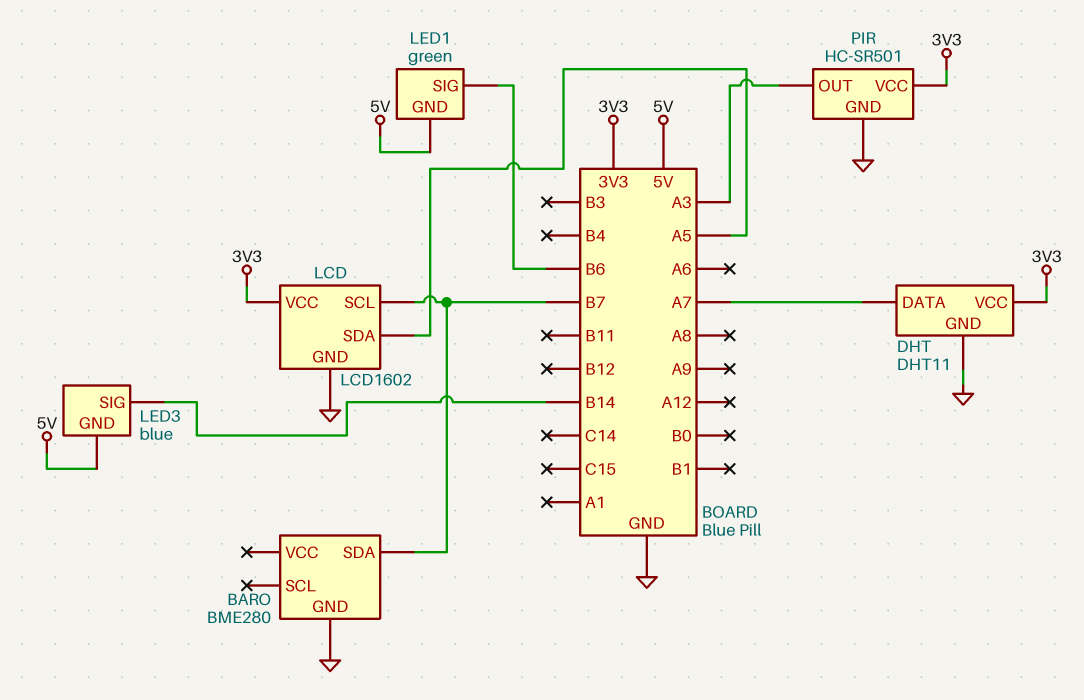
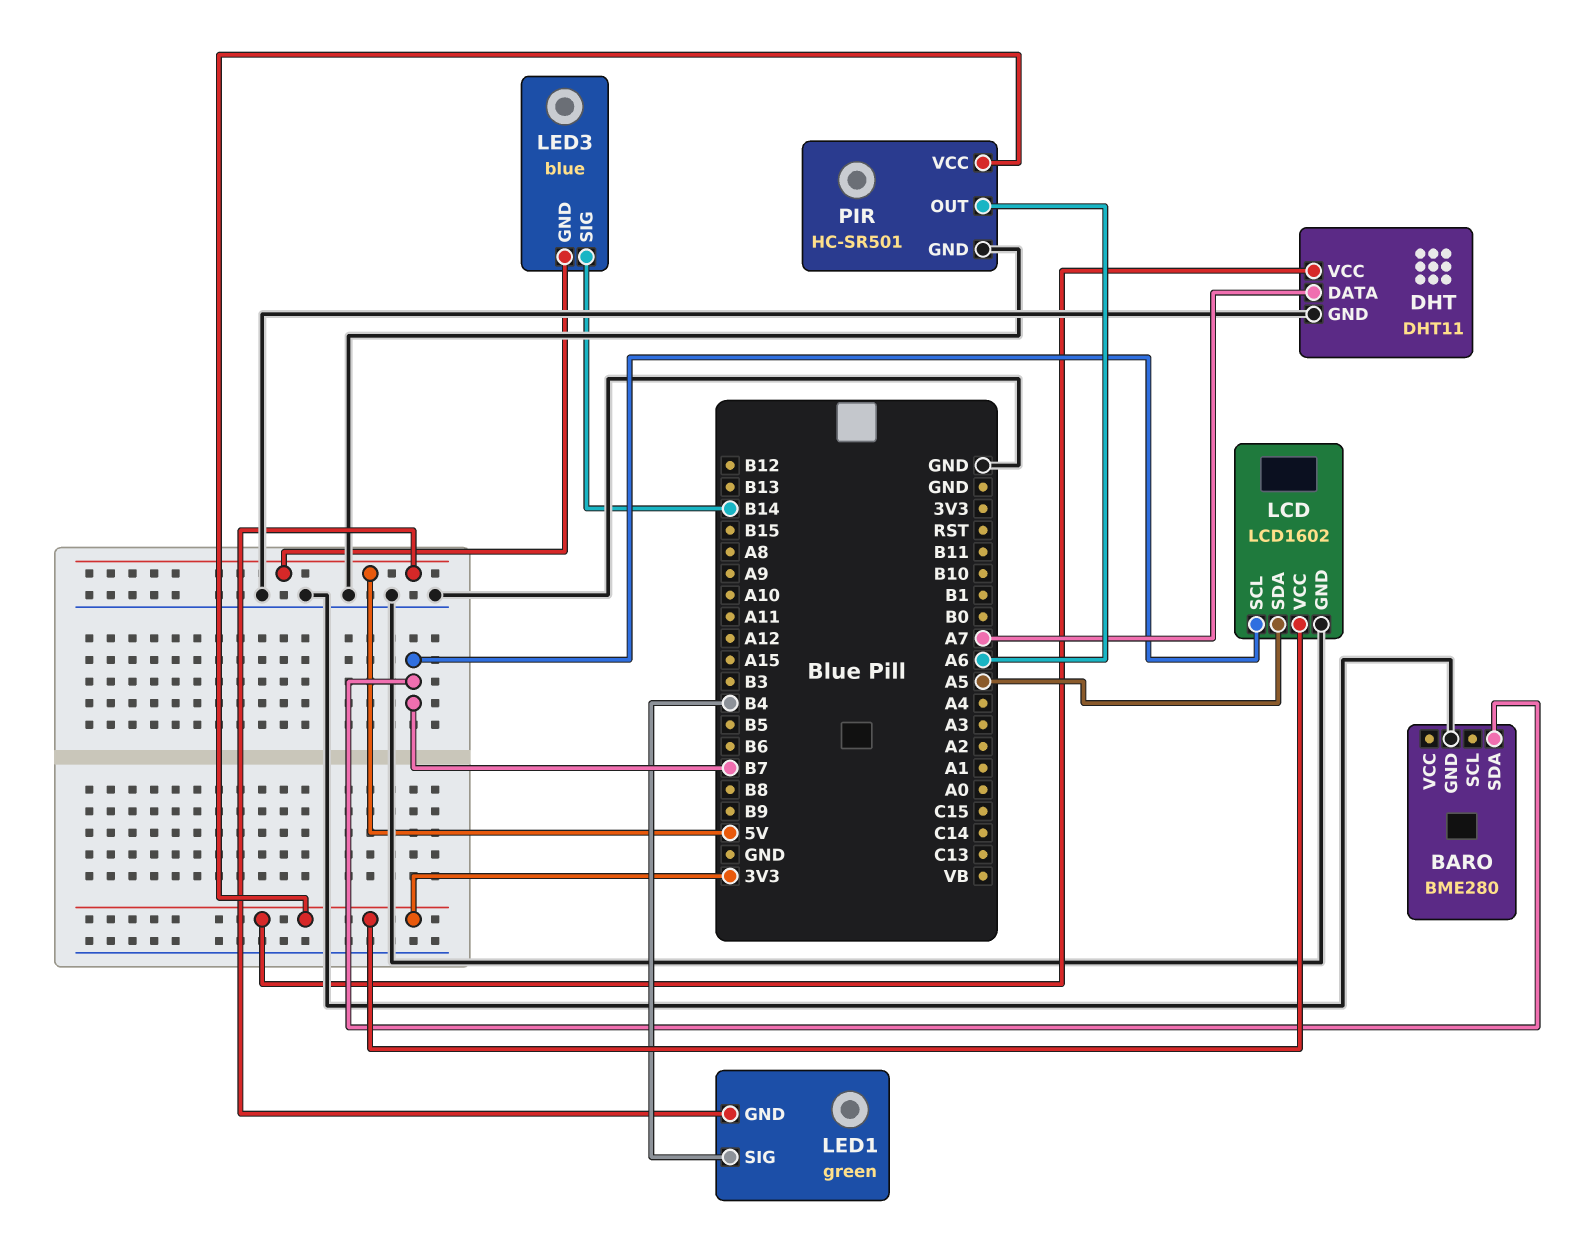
LED1 pin SIG: B6 -> B4
PIR pin OUT: A3 -> A6

